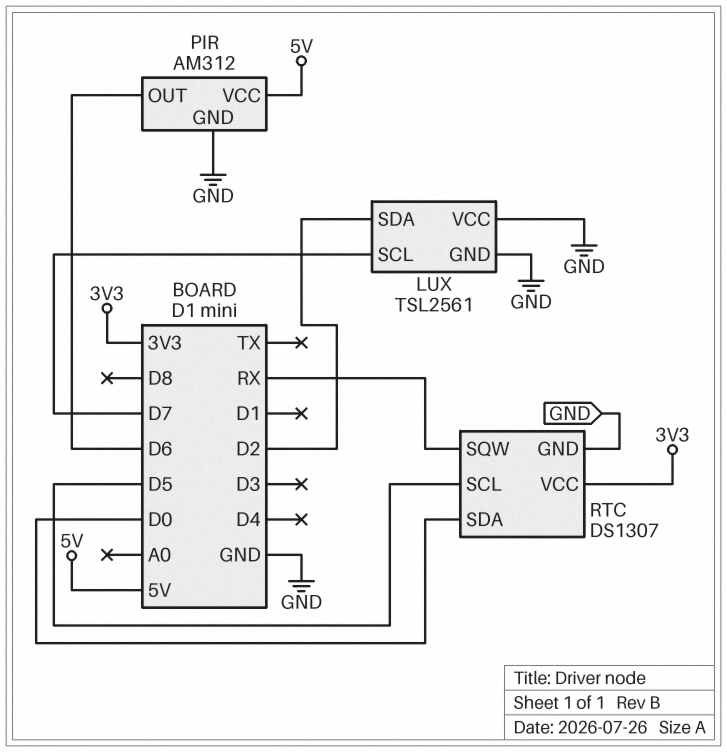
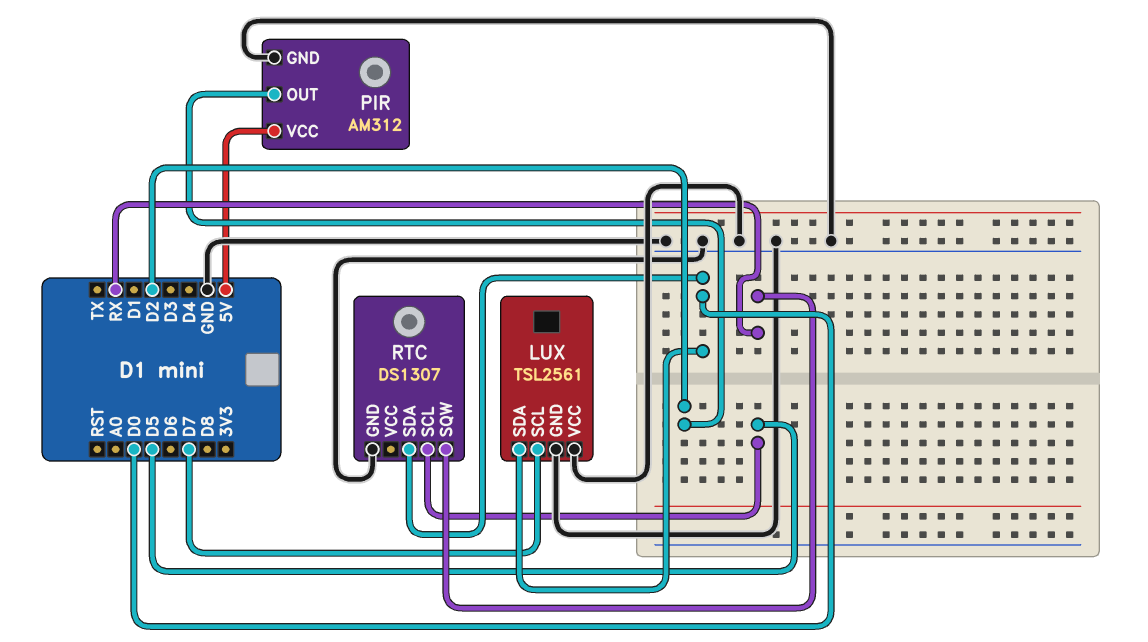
LUX pin SDA: D2 -> D0
PIR pin OUT: D6 -> D2
RTC pin VCC: 3V3 -> none

